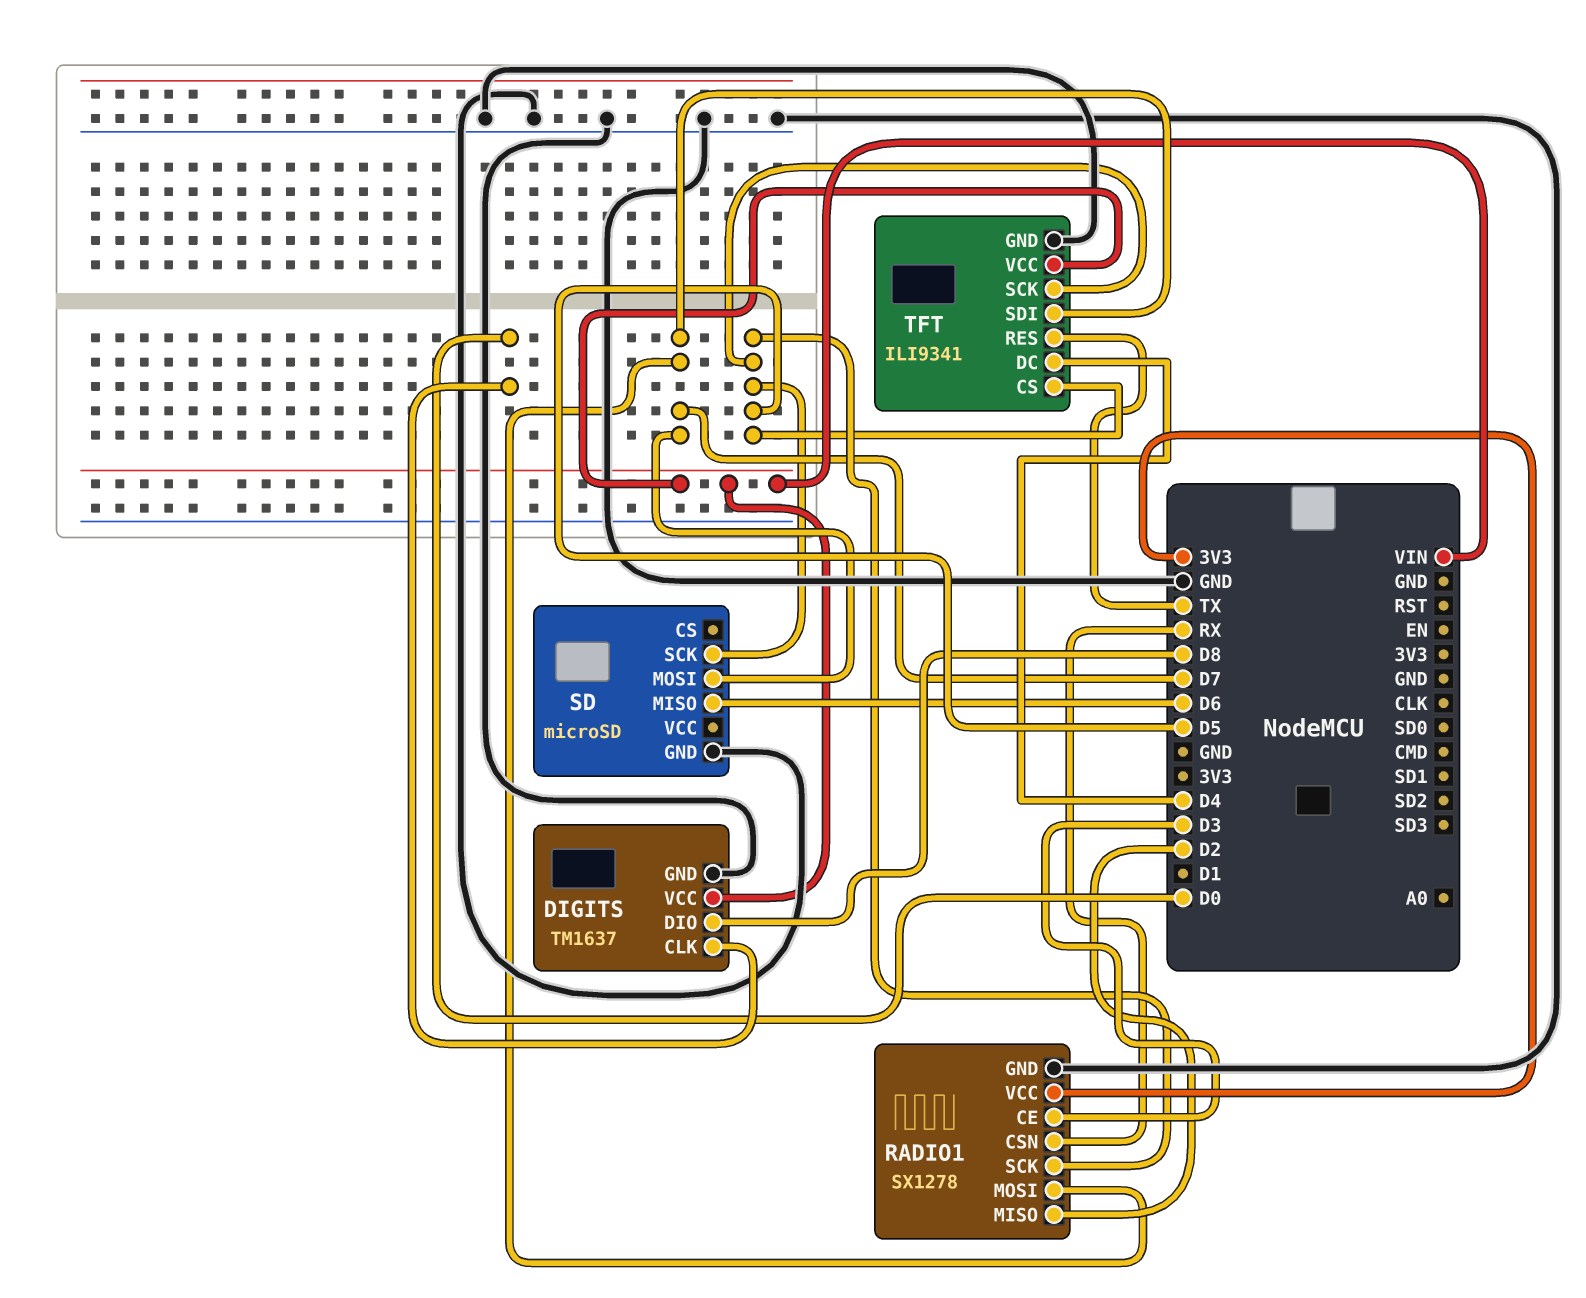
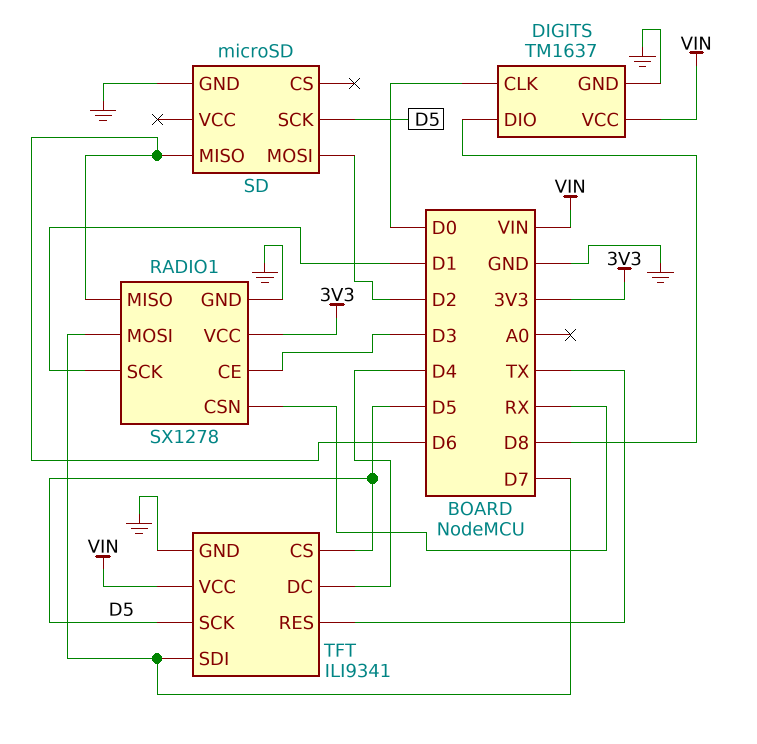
RADIO1 pin MISO: D2 -> D6
RADIO1 pin SCK: D5 -> D1
SD pin MOSI: D7 -> D2

